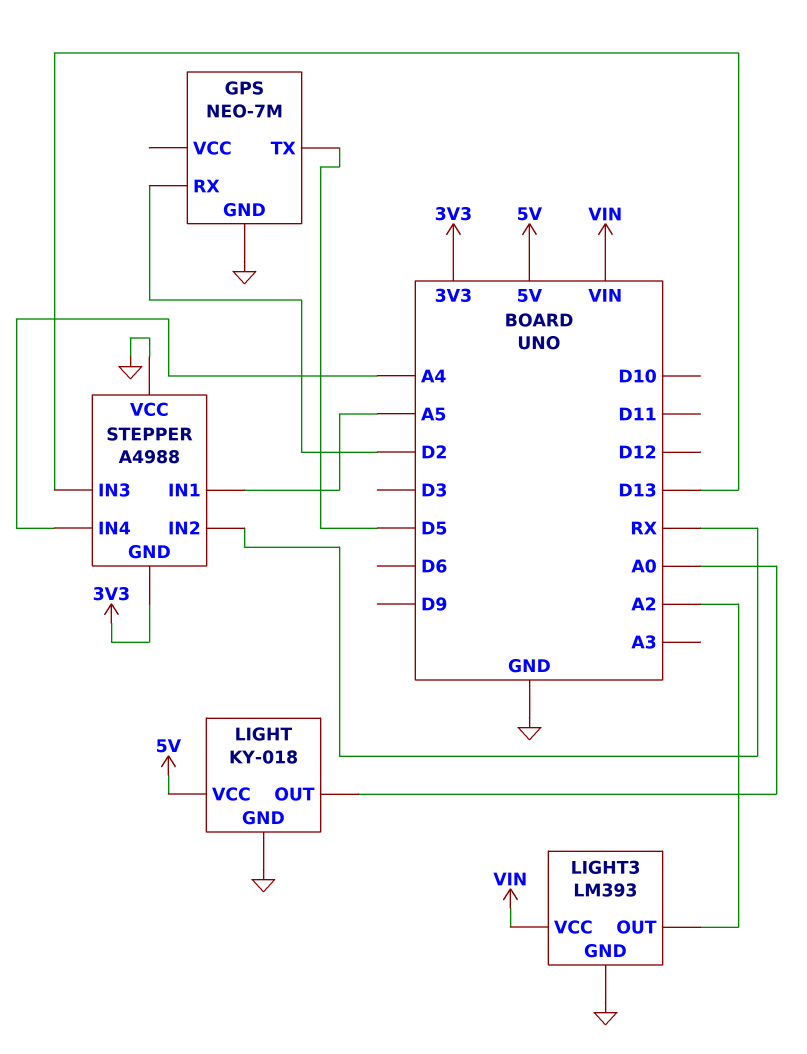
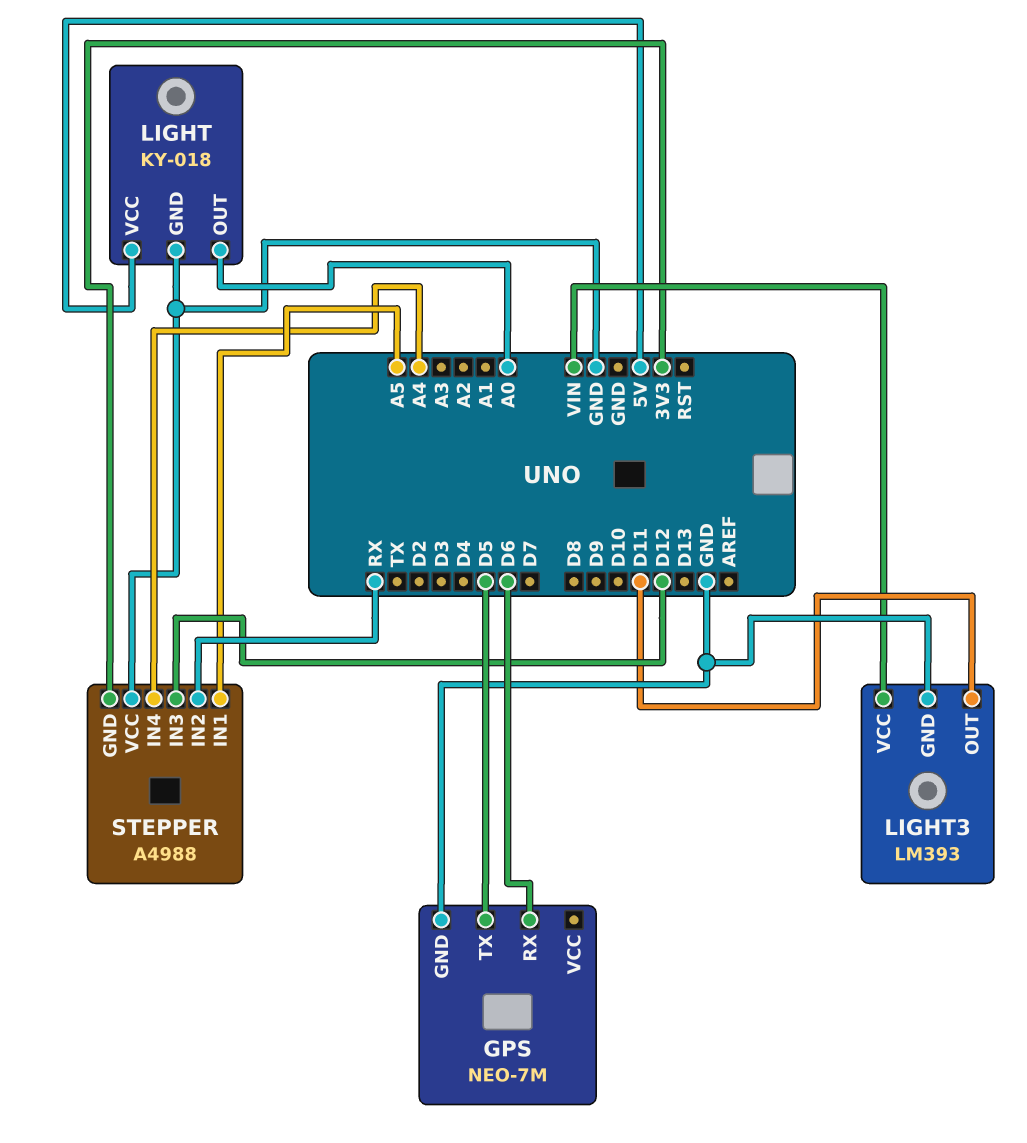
GPS pin RX: D2 -> D6
LIGHT3 pin OUT: A2 -> D11
STEPPER pin IN3: D13 -> D12

